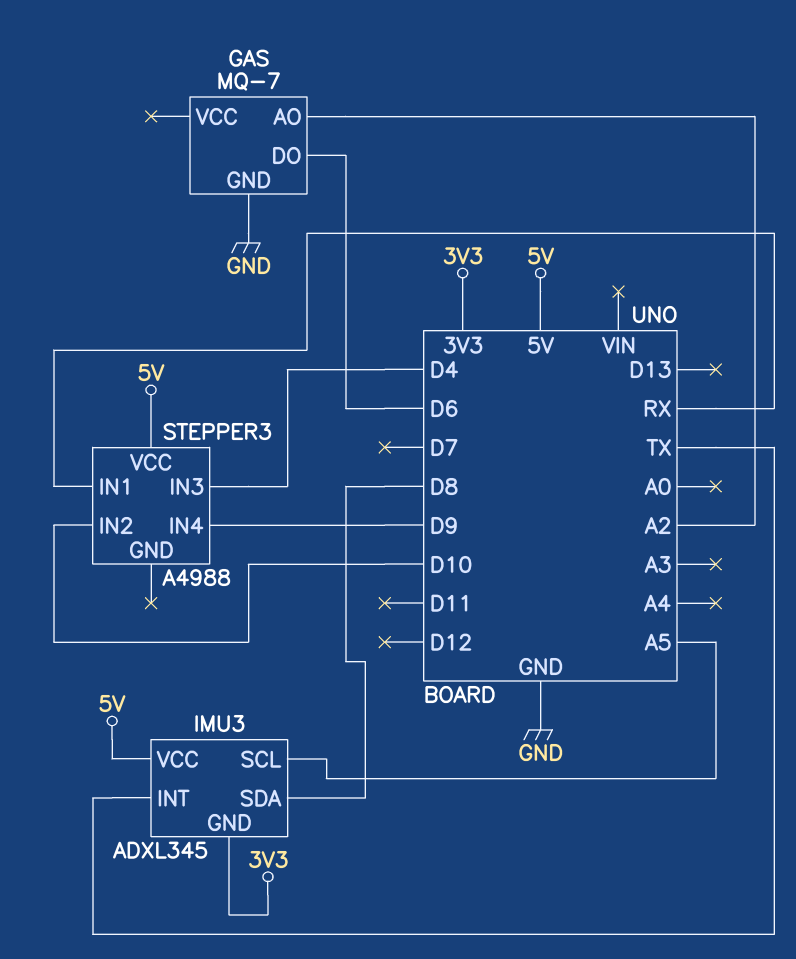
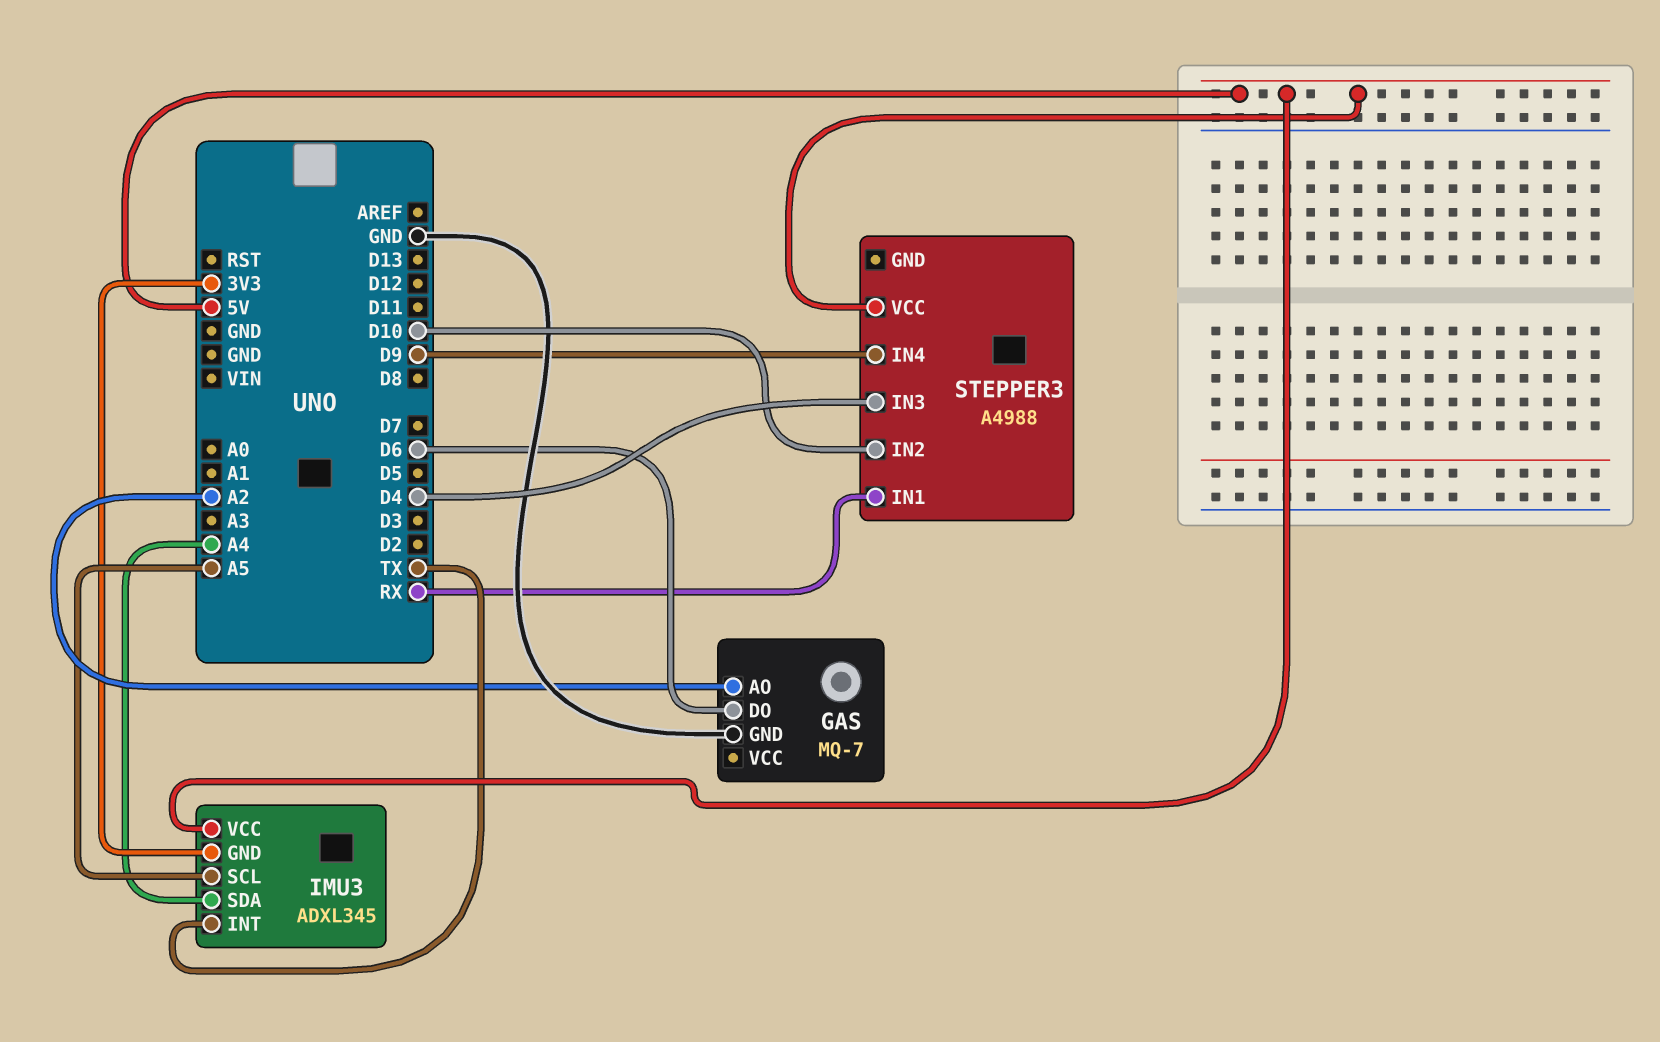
IMU3 pin SDA: D8 -> A4

